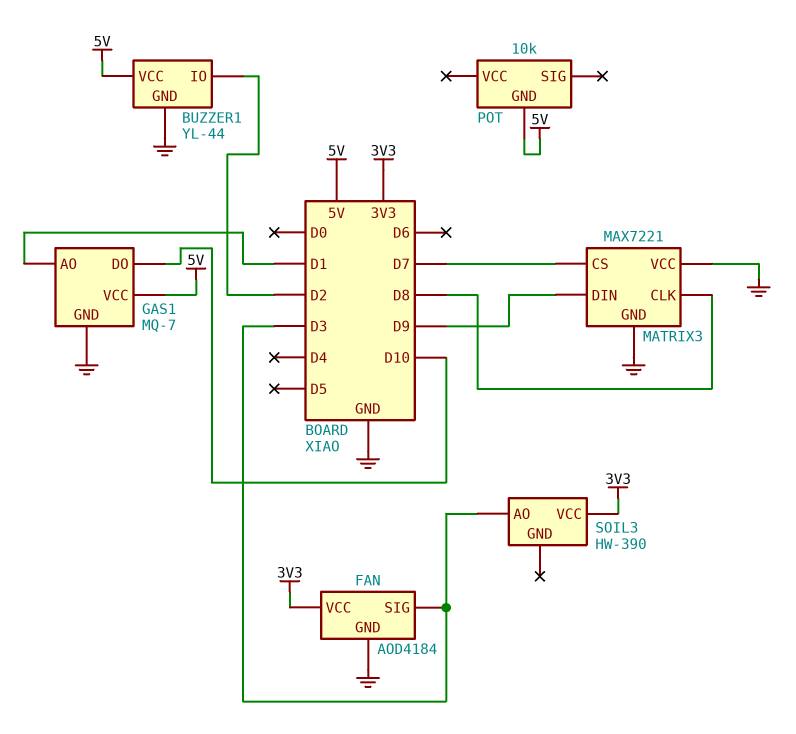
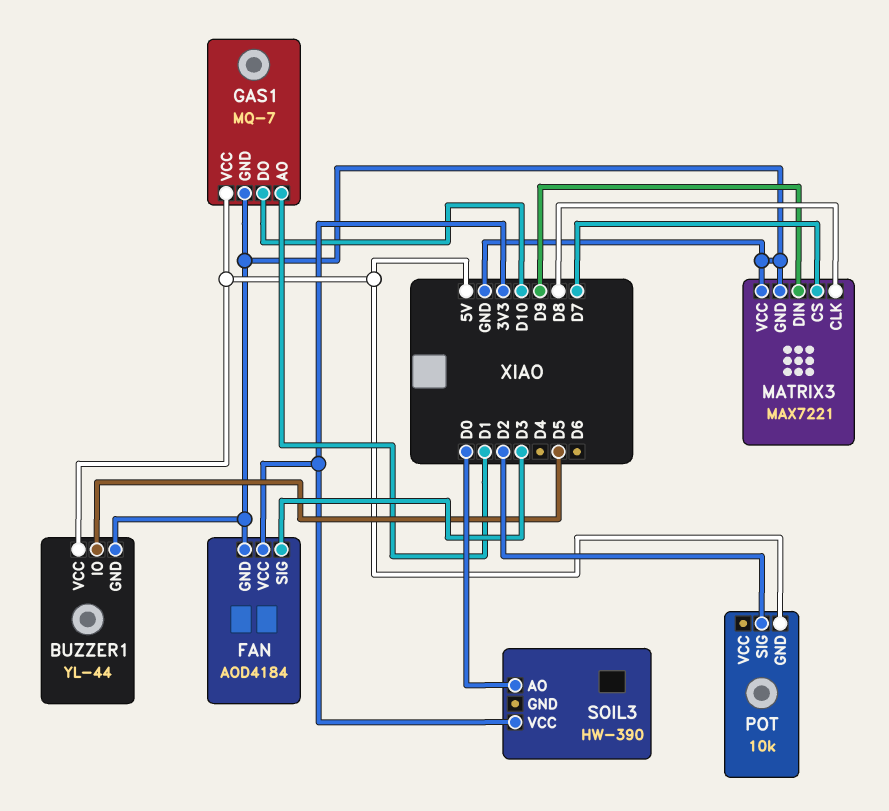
BUZZER1 pin IO: D2 -> D5
POT pin SIG: none -> D2
SOIL3 pin AO: D3 -> D0

